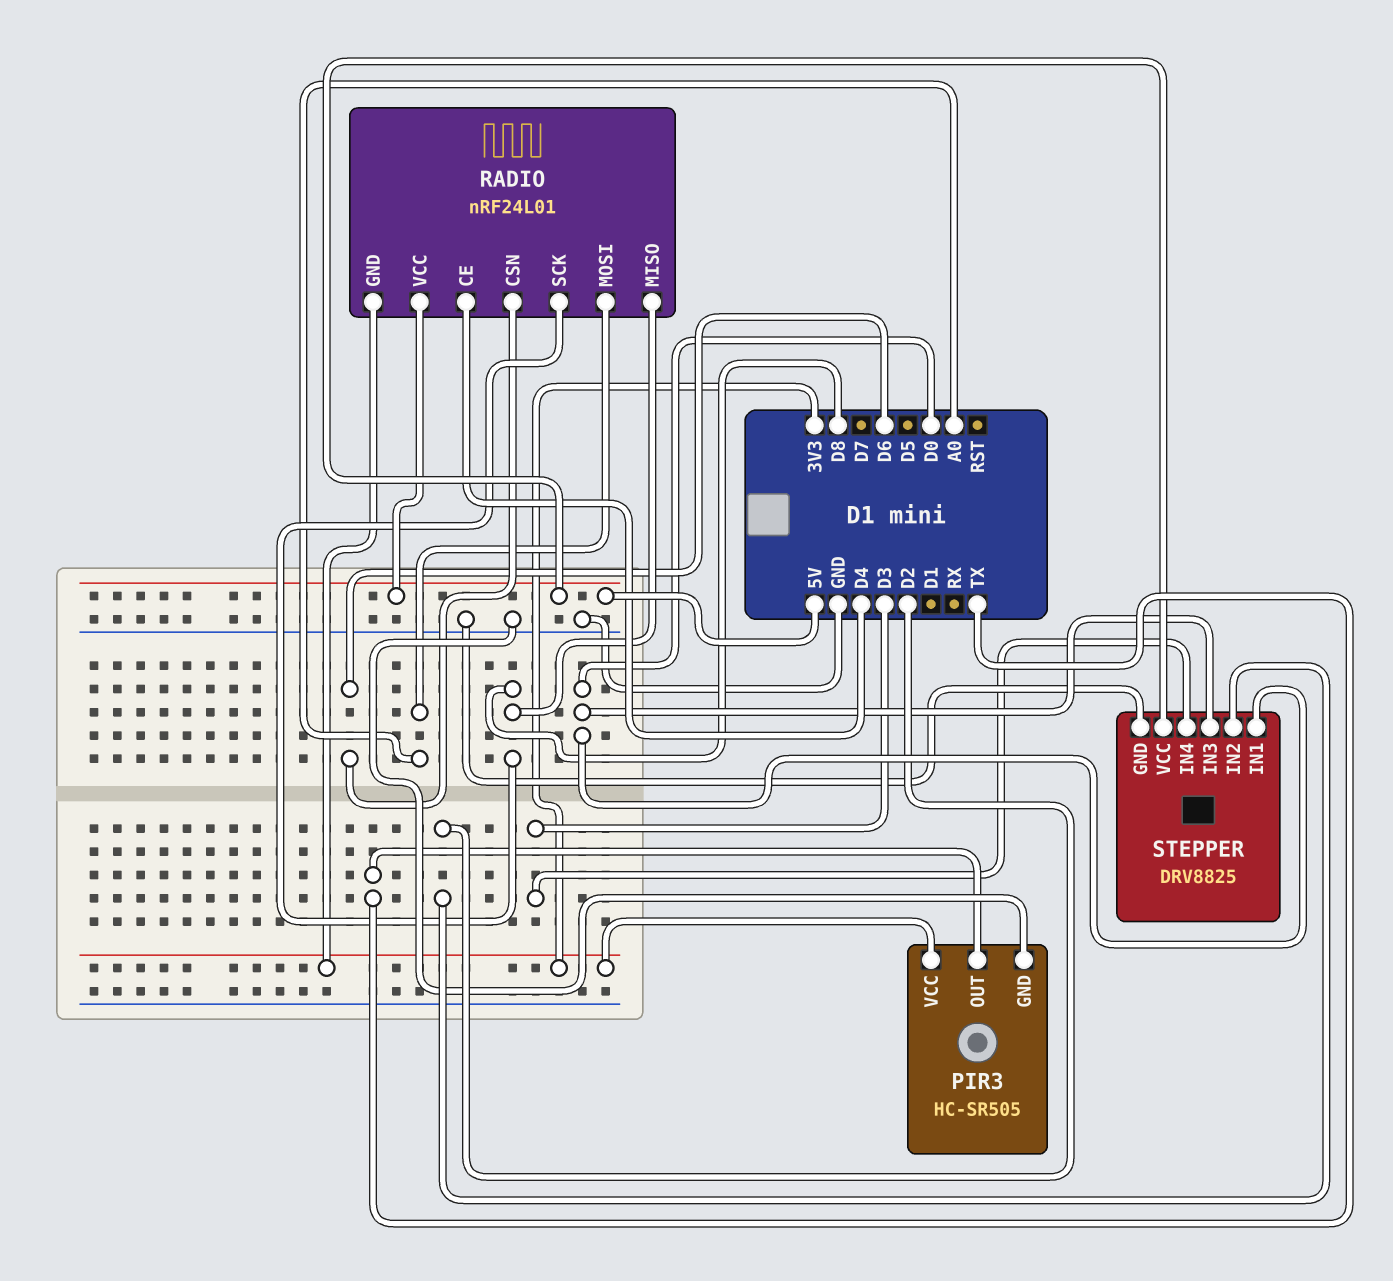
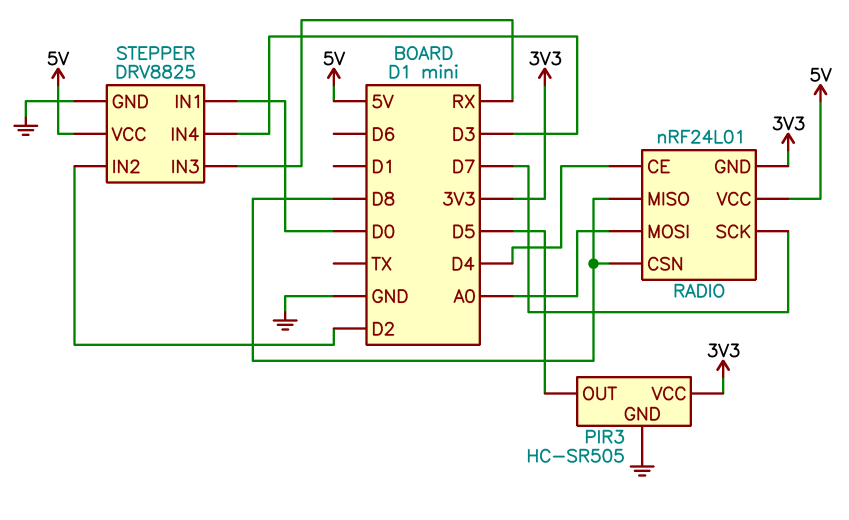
PIR3 pin OUT: TX -> D5
RADIO pin CSN: D6 -> D8
RADIO pin SCK: D8 -> D7
STEPPER pin IN3: D0 -> RX

